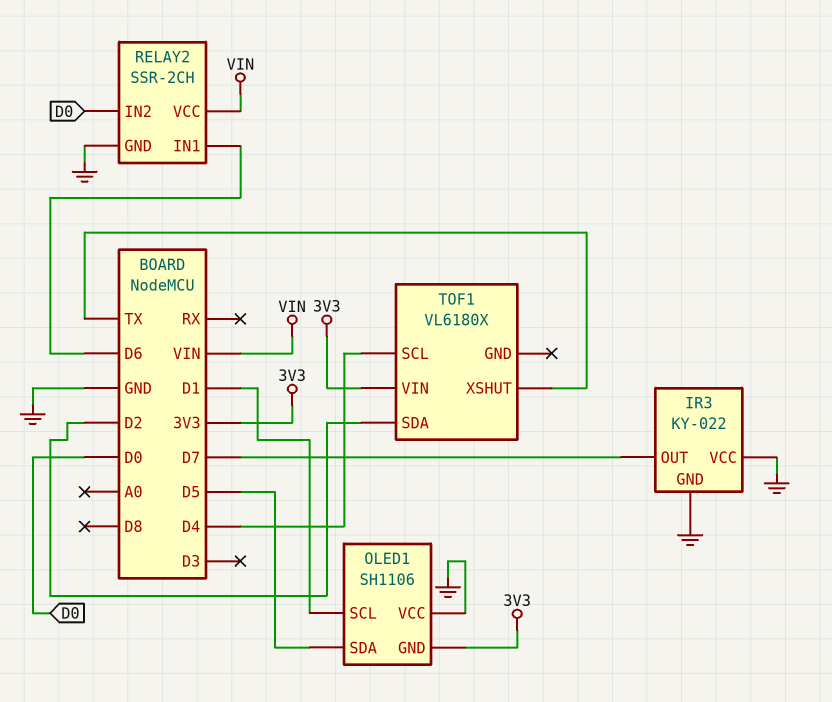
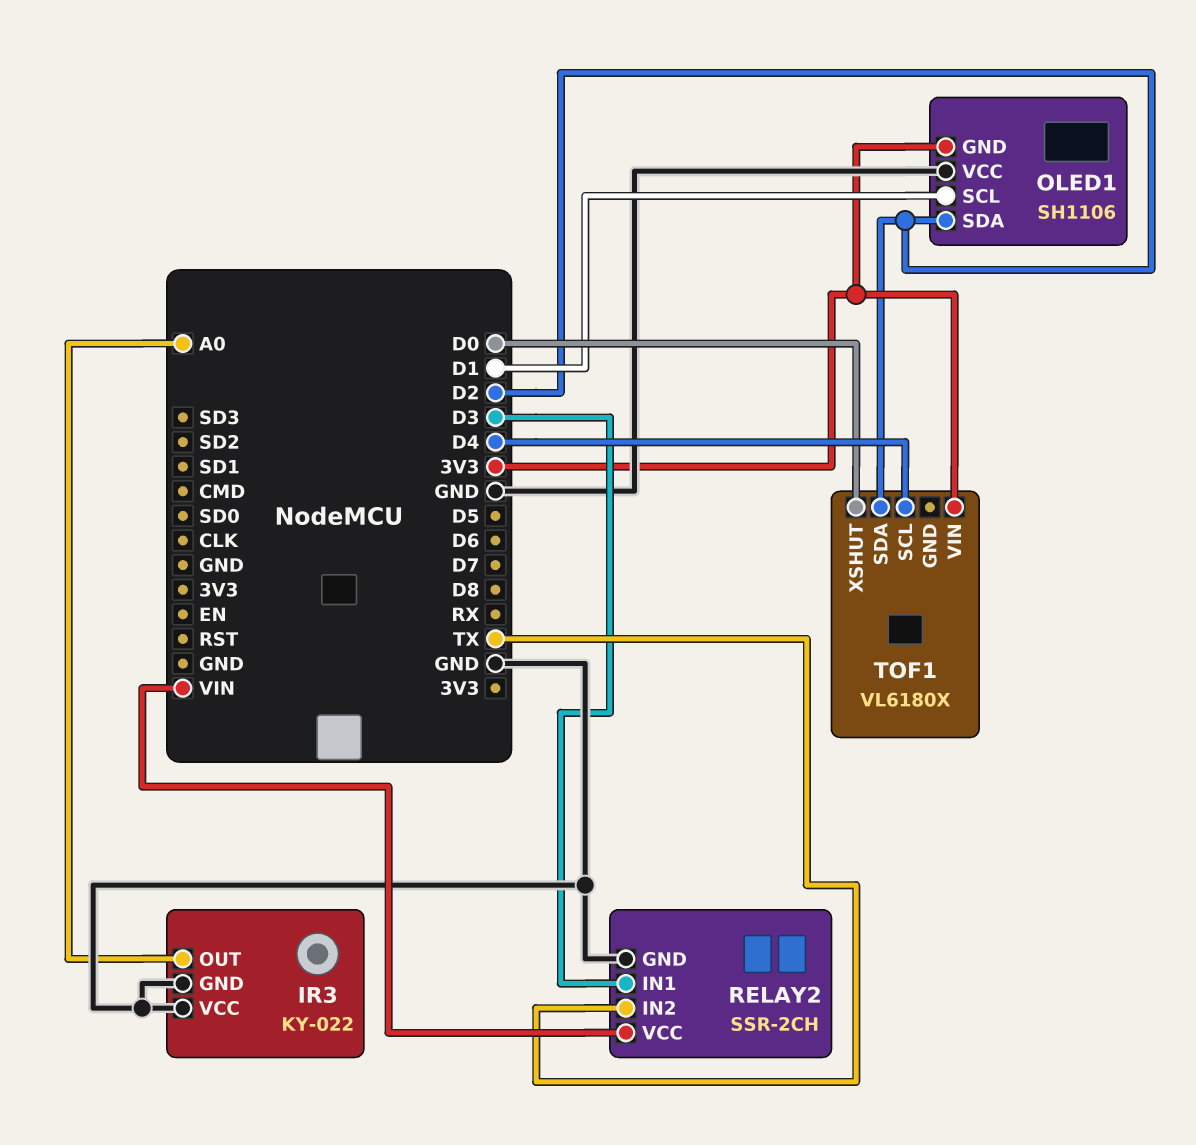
IR3 pin OUT: D7 -> A0
OLED1 pin SDA: D5 -> D2
RELAY2 pin IN1: D6 -> D3
RELAY2 pin IN2: D0 -> TX
TOF1 pin XSHUT: TX -> D0

